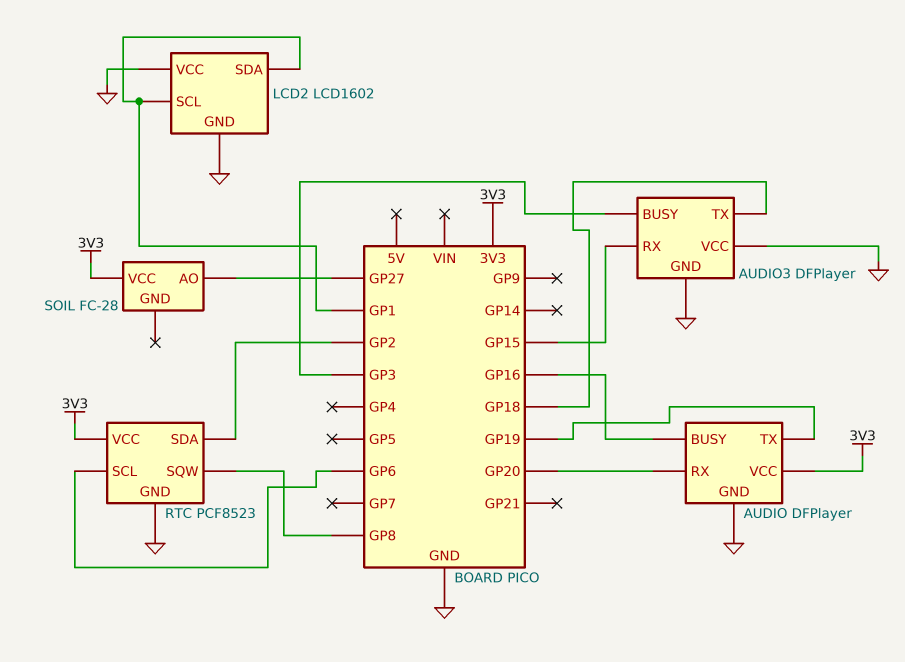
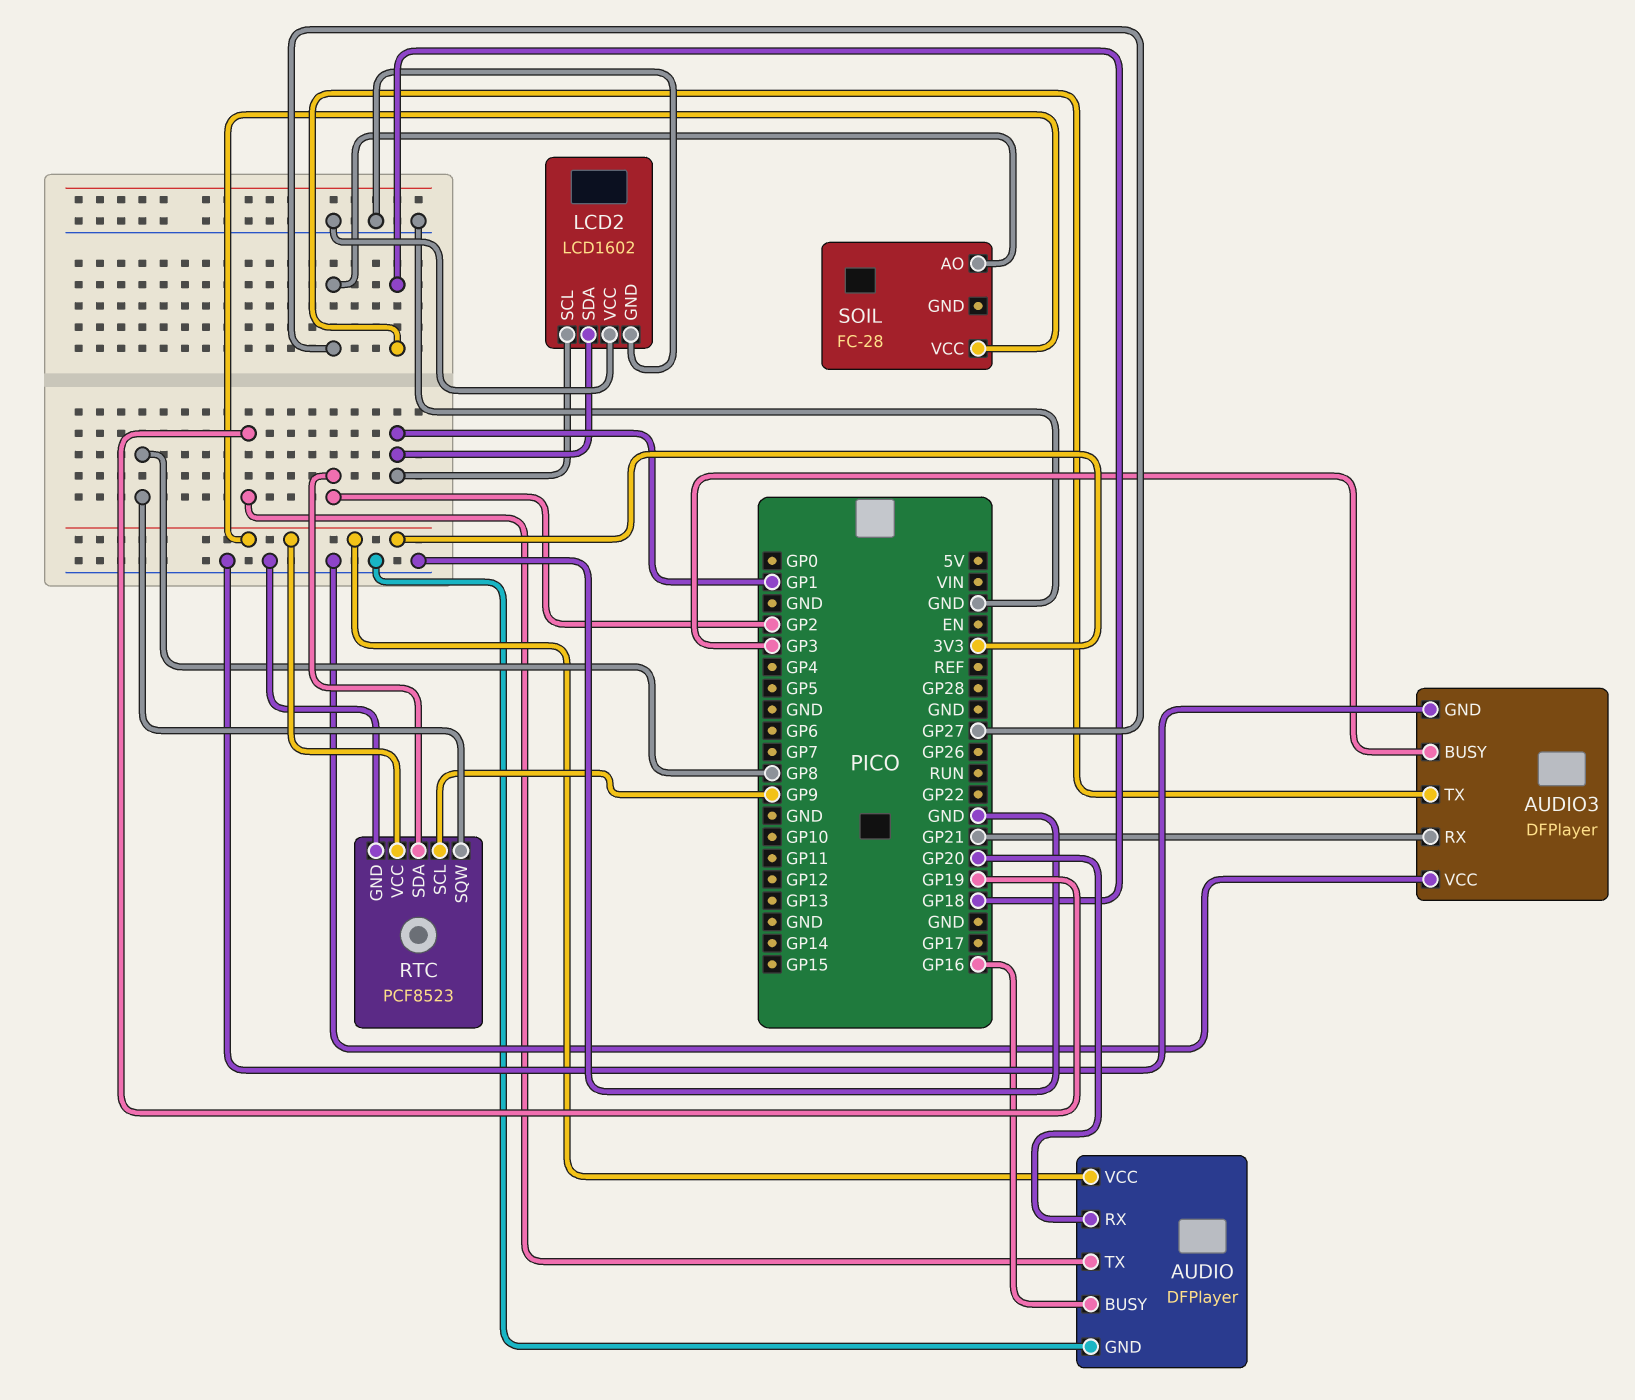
AUDIO3 pin RX: GP15 -> GP21
RTC pin SCL: GP6 -> GP9

